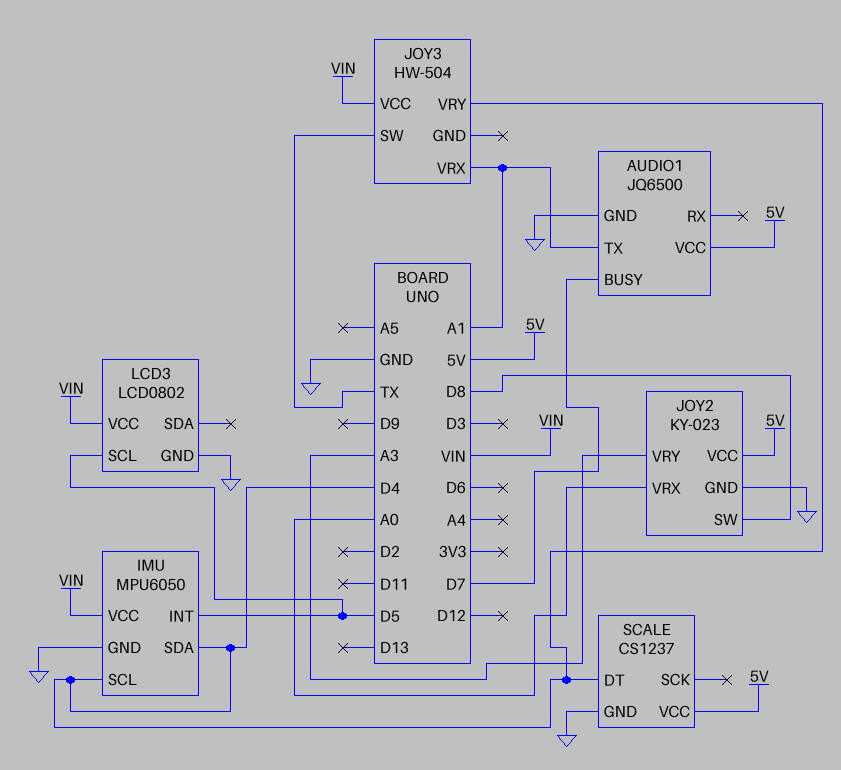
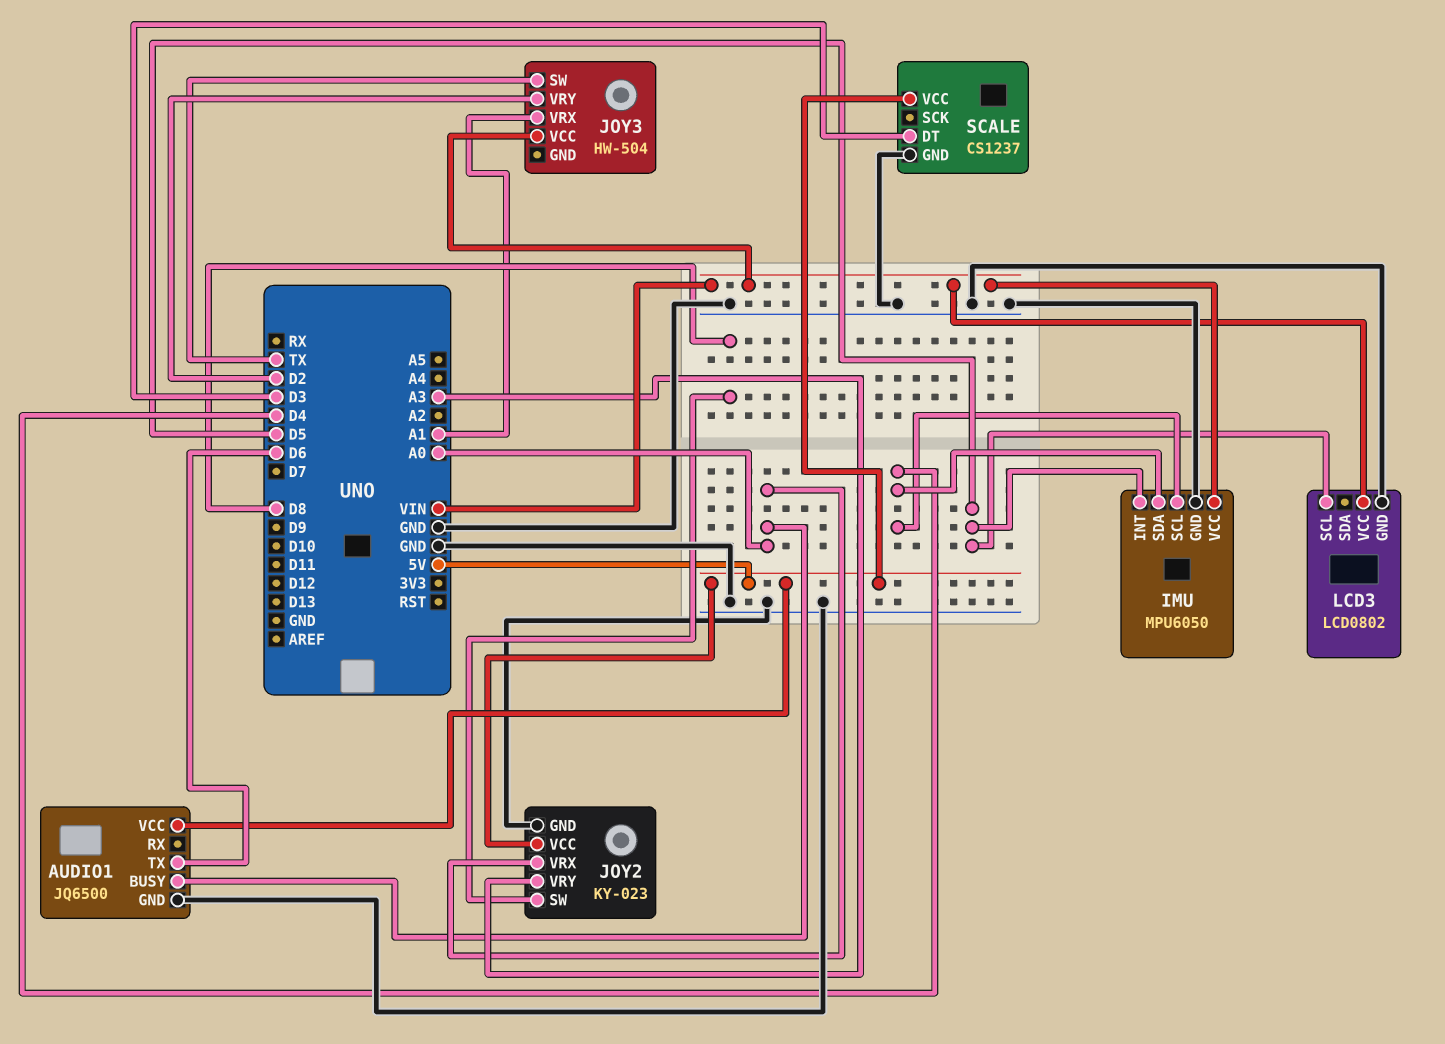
AUDIO1 pin BUSY: D7 -> A0
AUDIO1 pin TX: A1 -> D6
JOY3 pin VRY: D4 -> D2
SCALE pin DT: D4 -> D3

